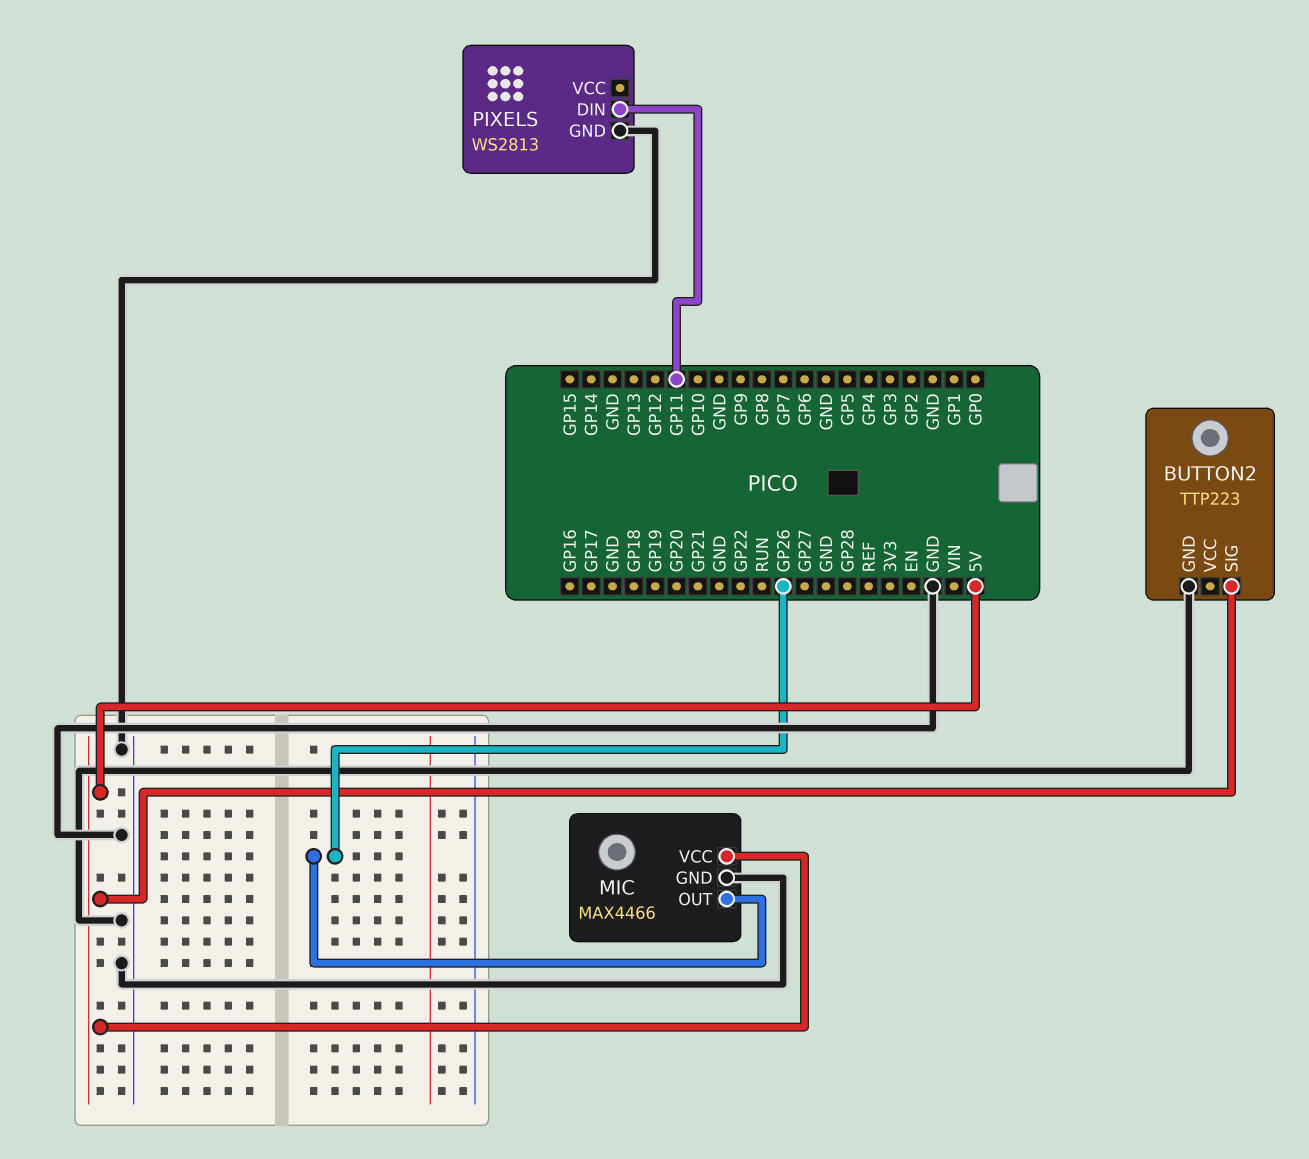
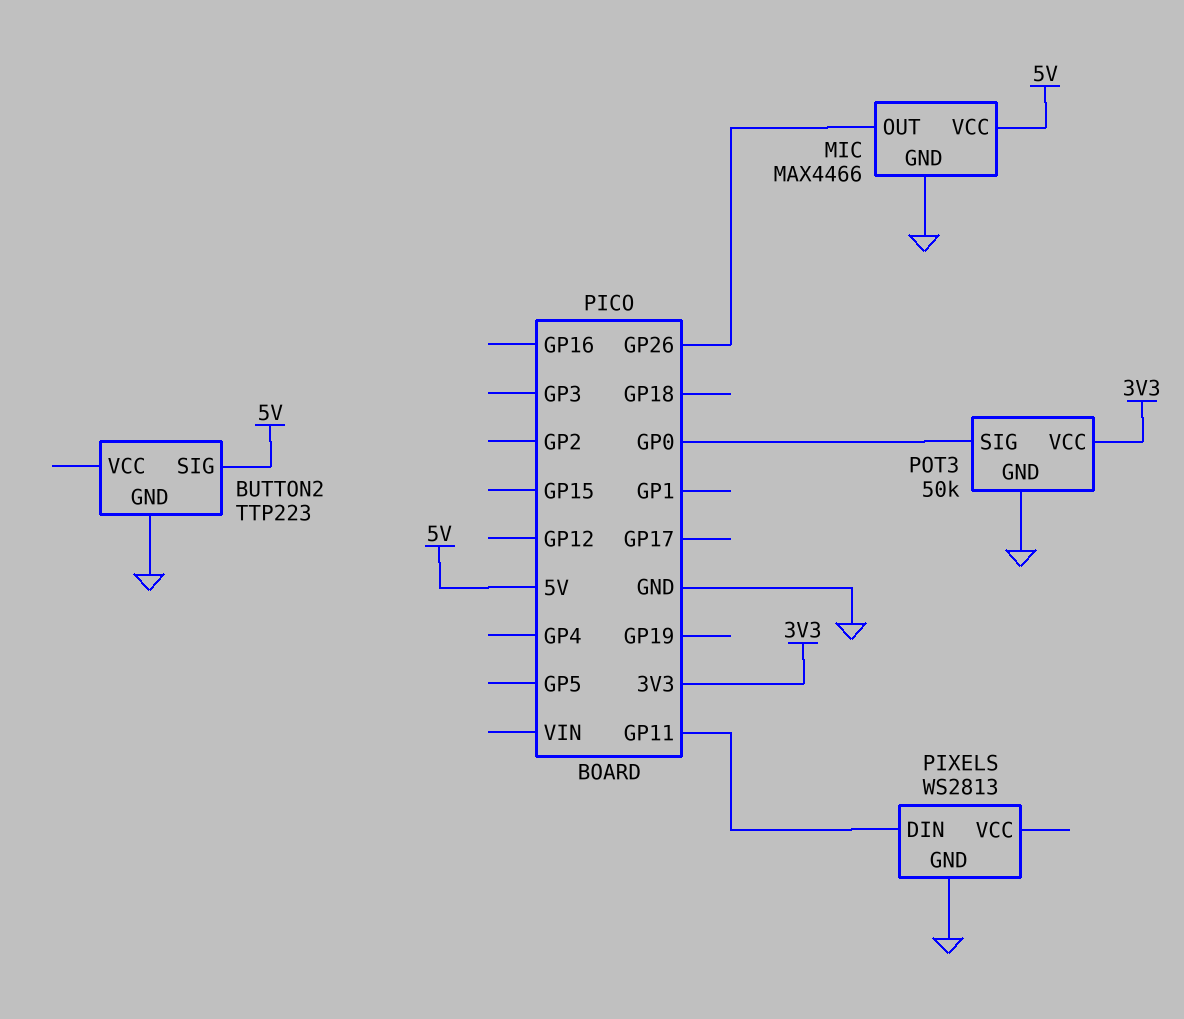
POT3: none -> 50k
POT3 pin GND: none -> GND
POT3 pin SIG: none -> GP0
POT3 pin VCC: none -> 3V3

